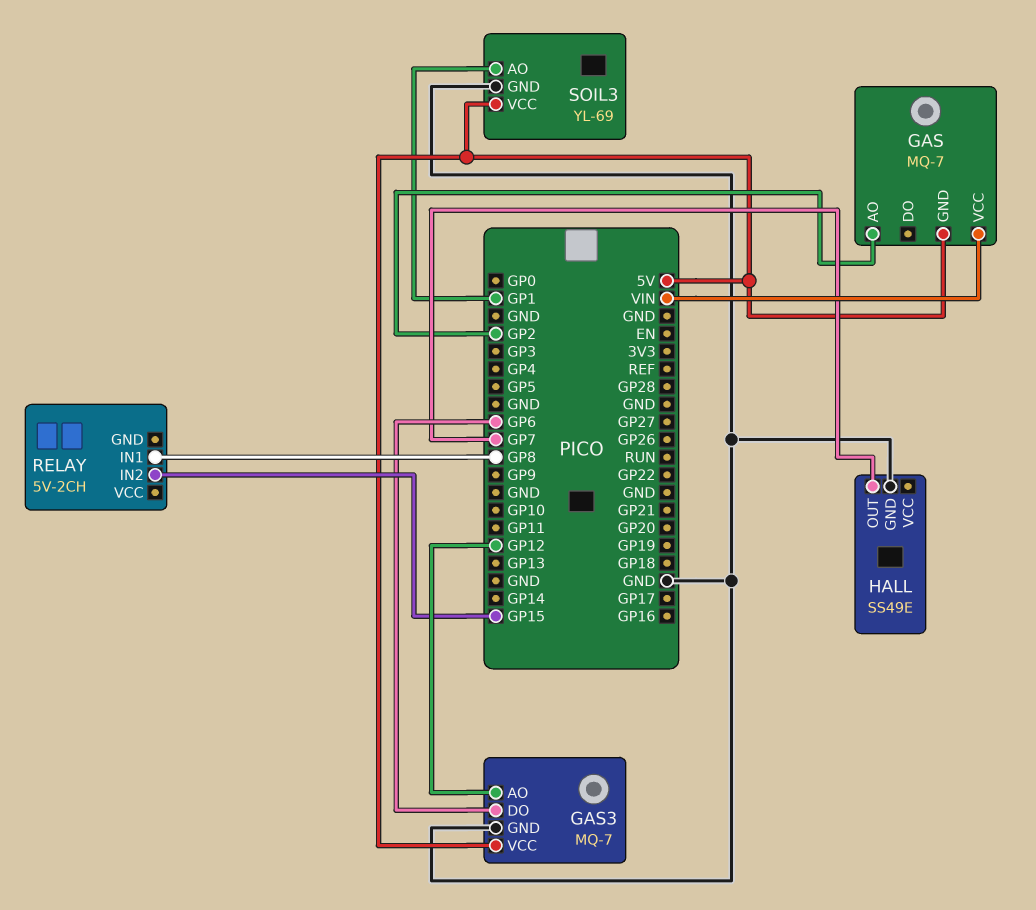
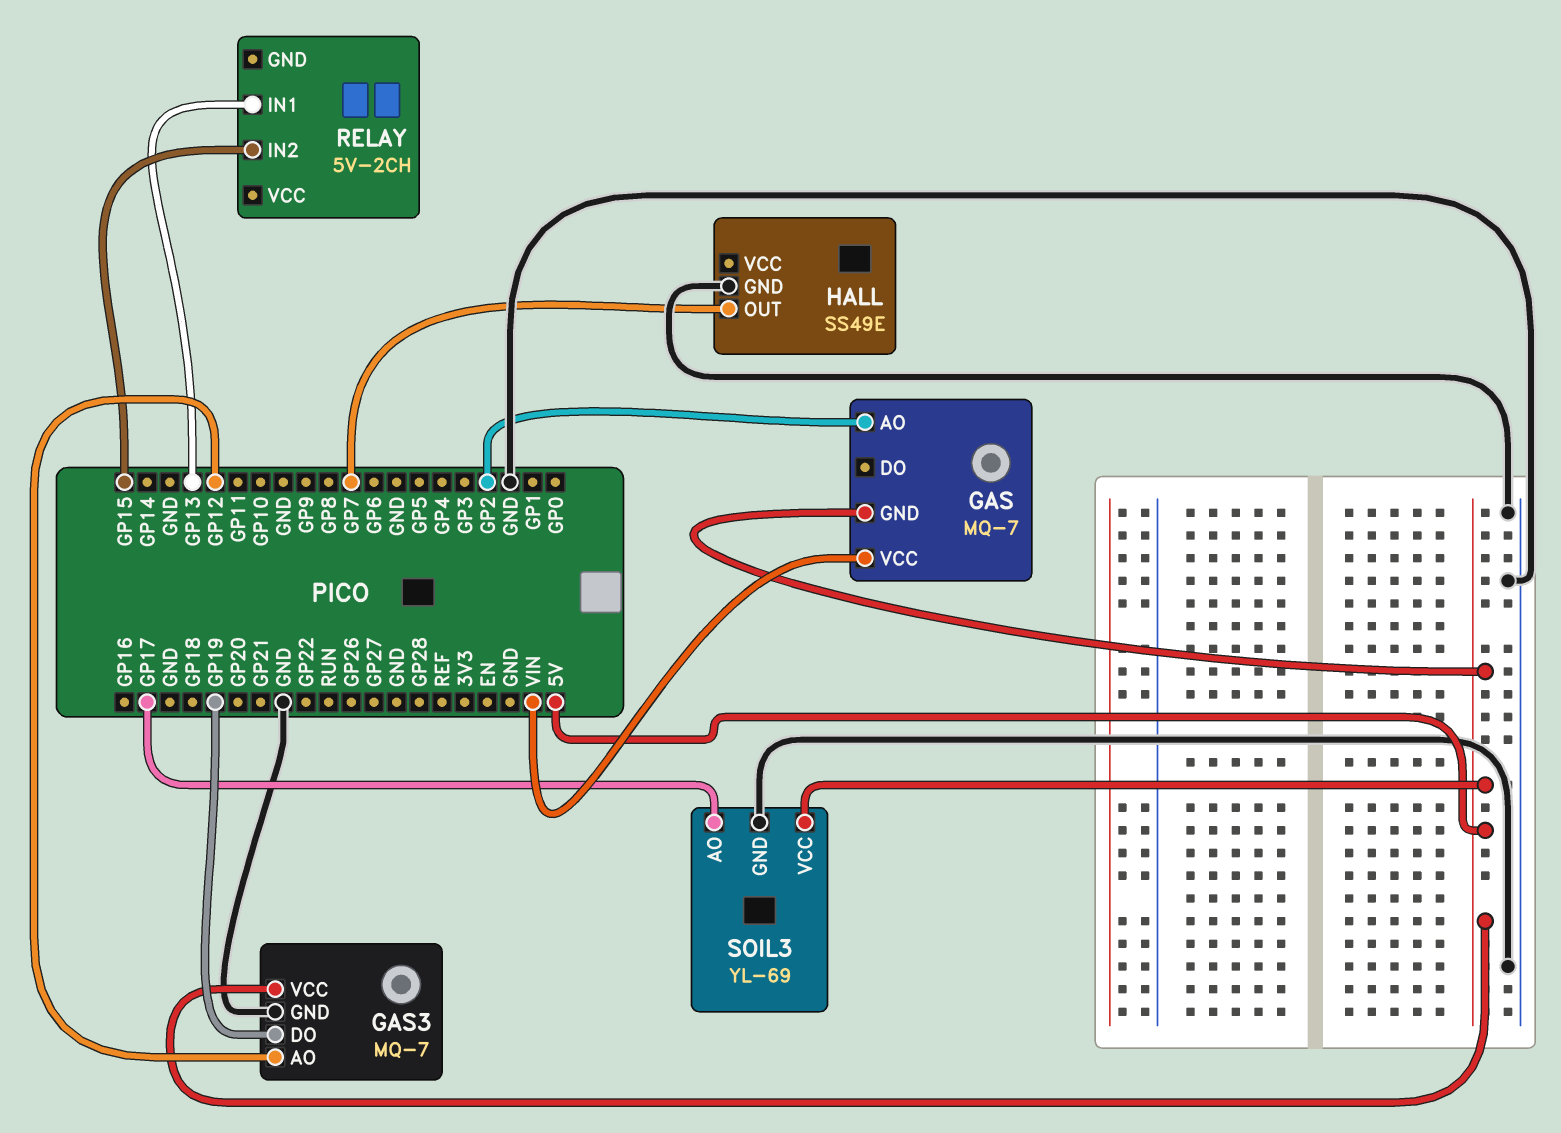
GAS3 pin DO: GP6 -> GP19
RELAY pin IN1: GP8 -> GP13
SOIL3 pin AO: GP1 -> GP17

